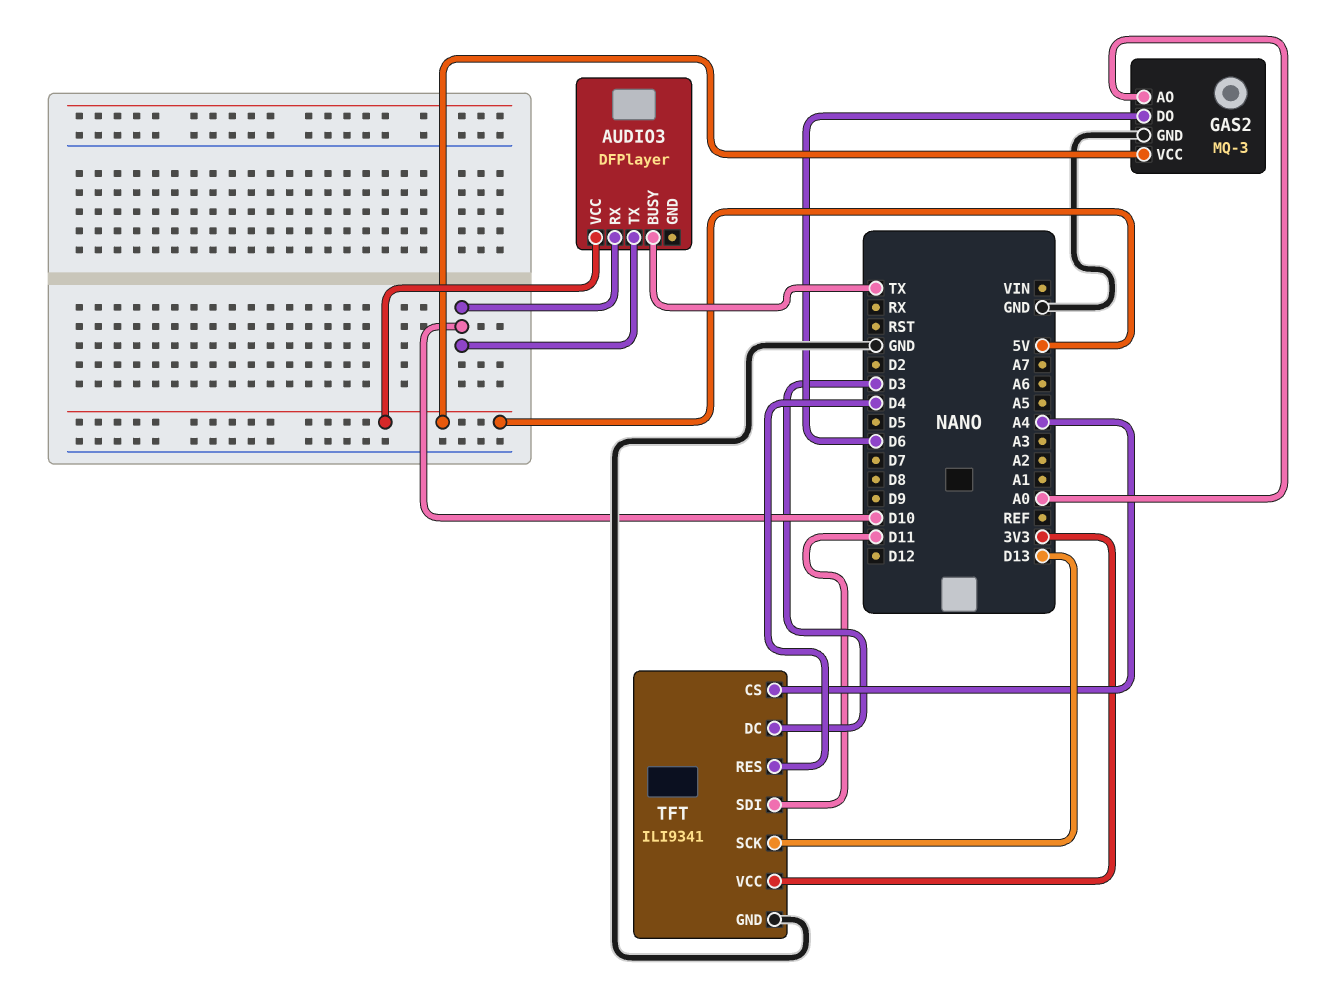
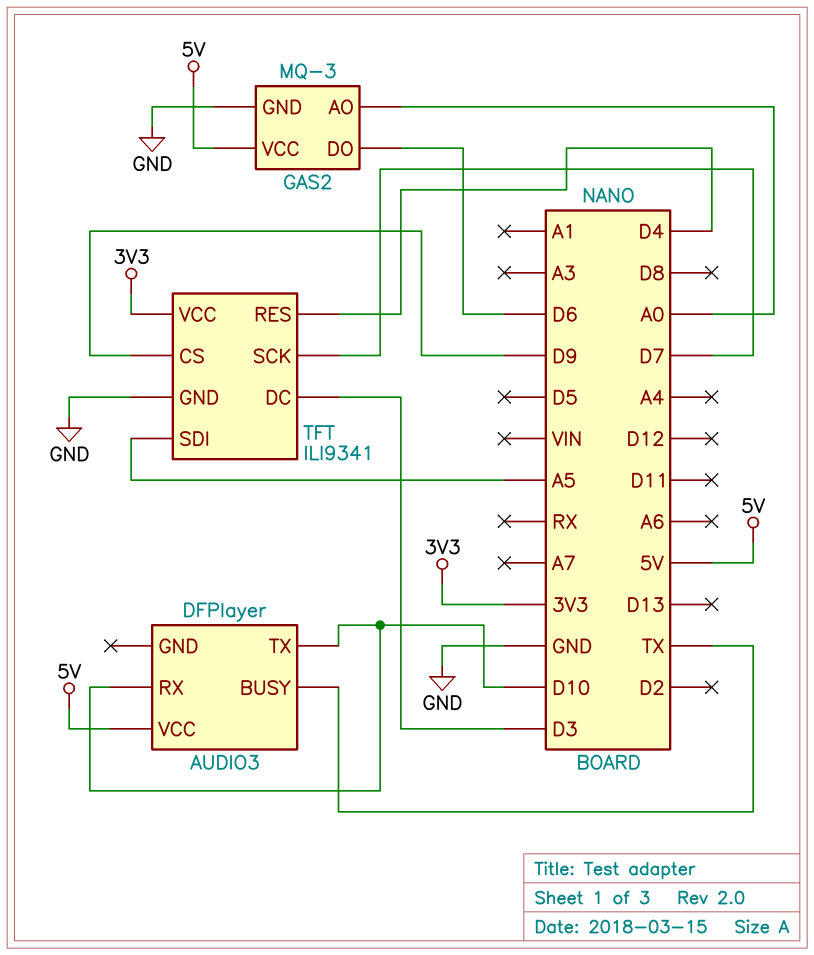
TFT pin CS: A4 -> D9
TFT pin SCK: D13 -> D7
TFT pin SDI: D11 -> A5

